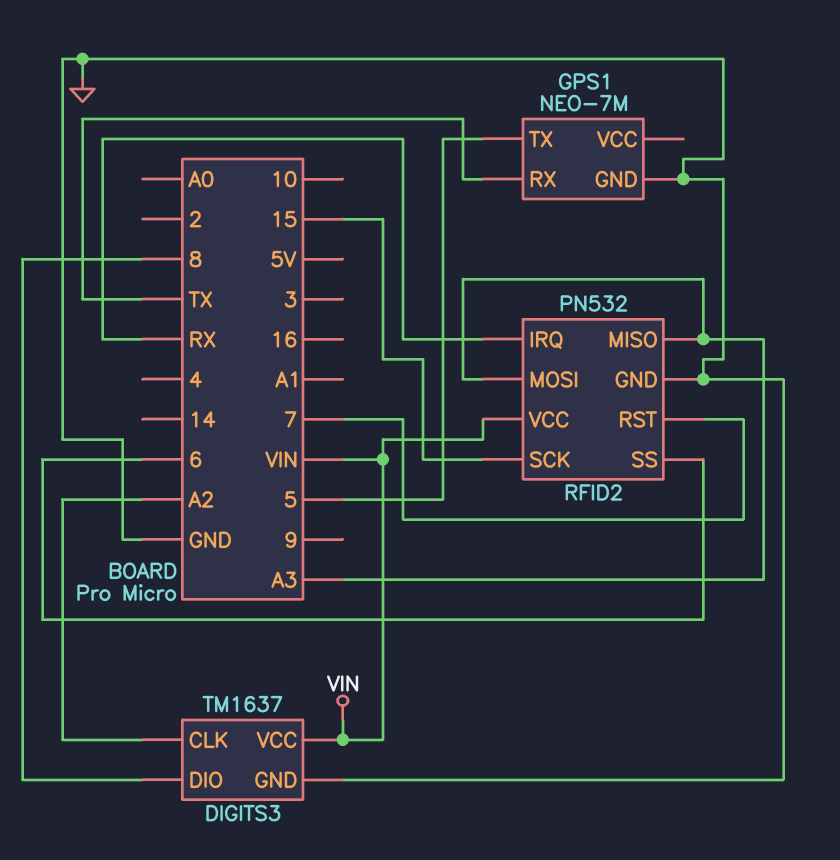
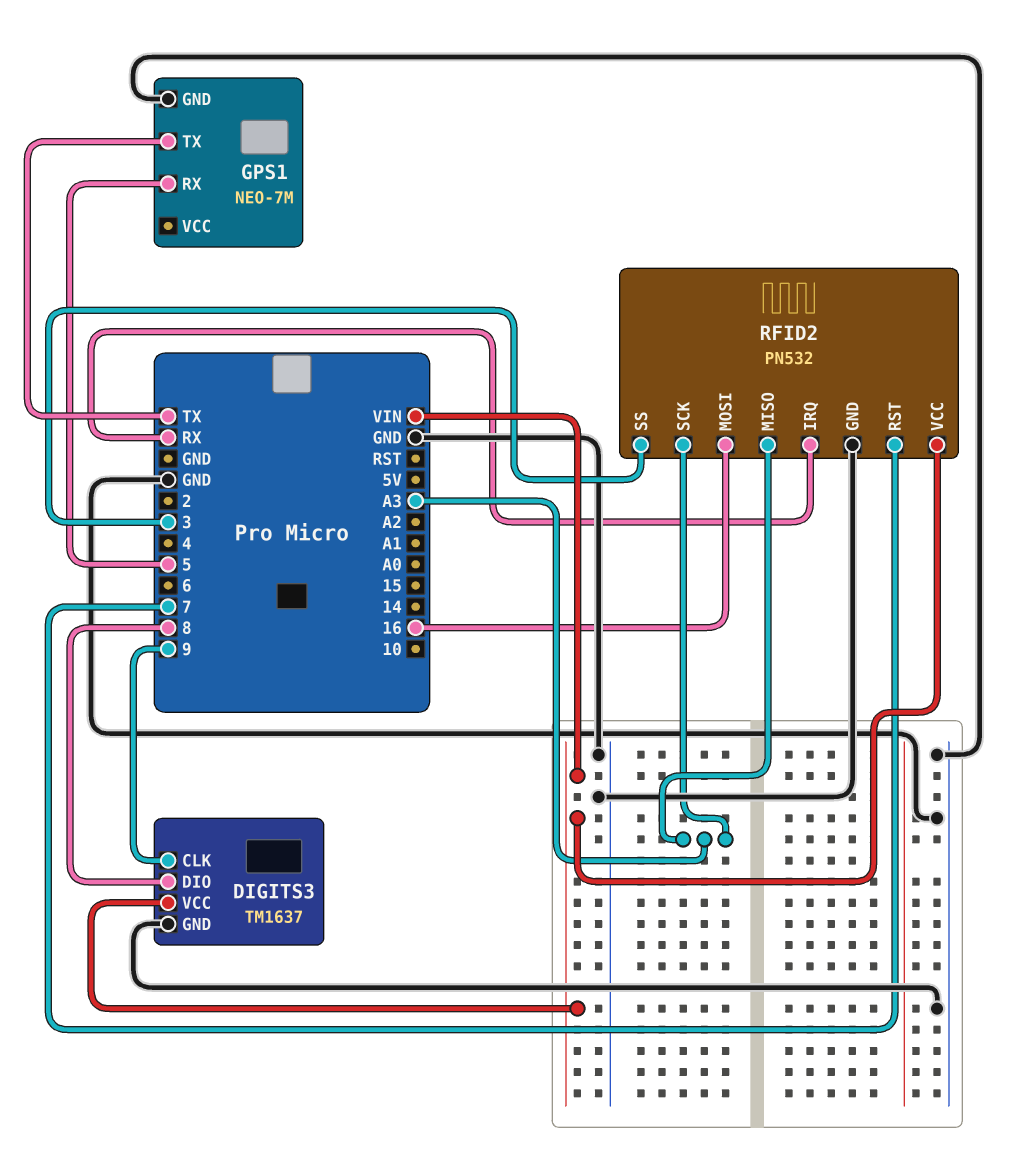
DIGITS3 pin CLK: A2 -> 9
GPS1 pin RX: TX -> 5
GPS1 pin TX: 5 -> TX
RFID2 pin MOSI: A3 -> 16
RFID2 pin SCK: 15 -> A3
RFID2 pin SS: 6 -> 3

